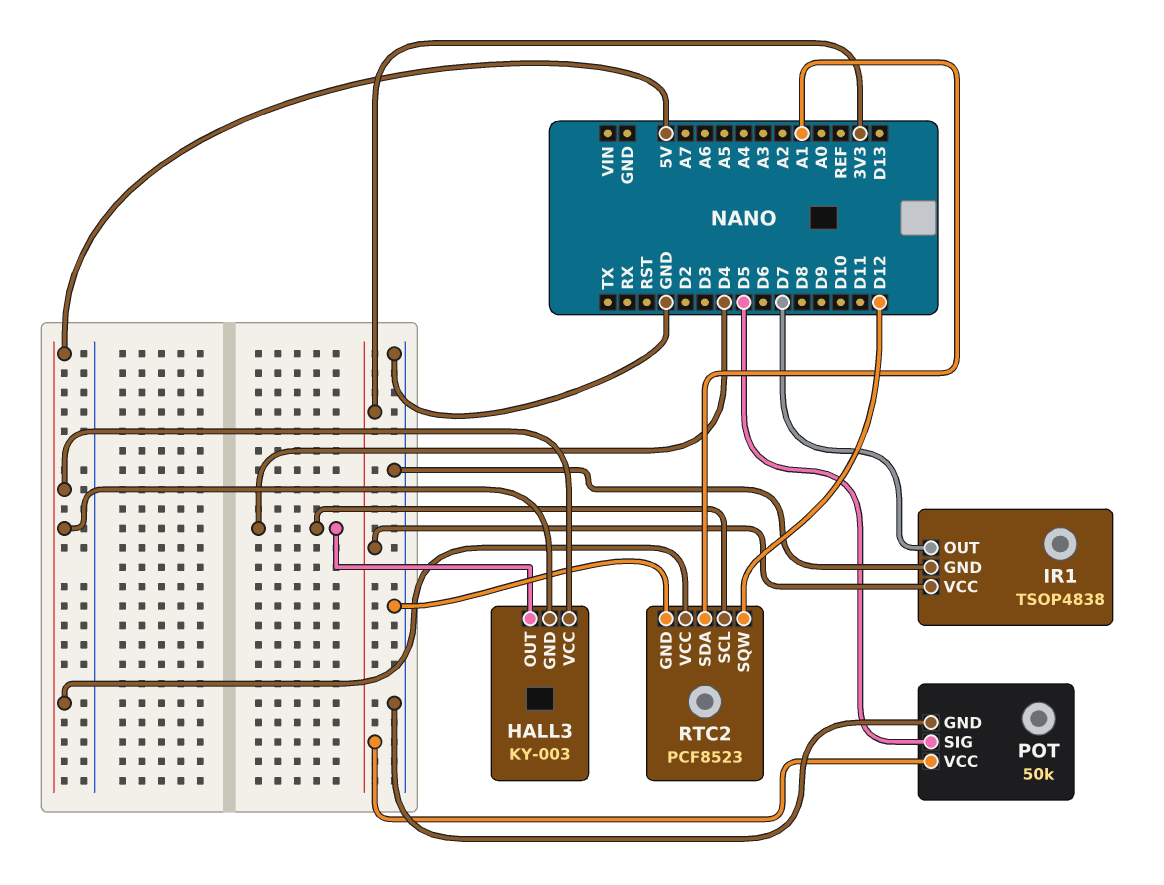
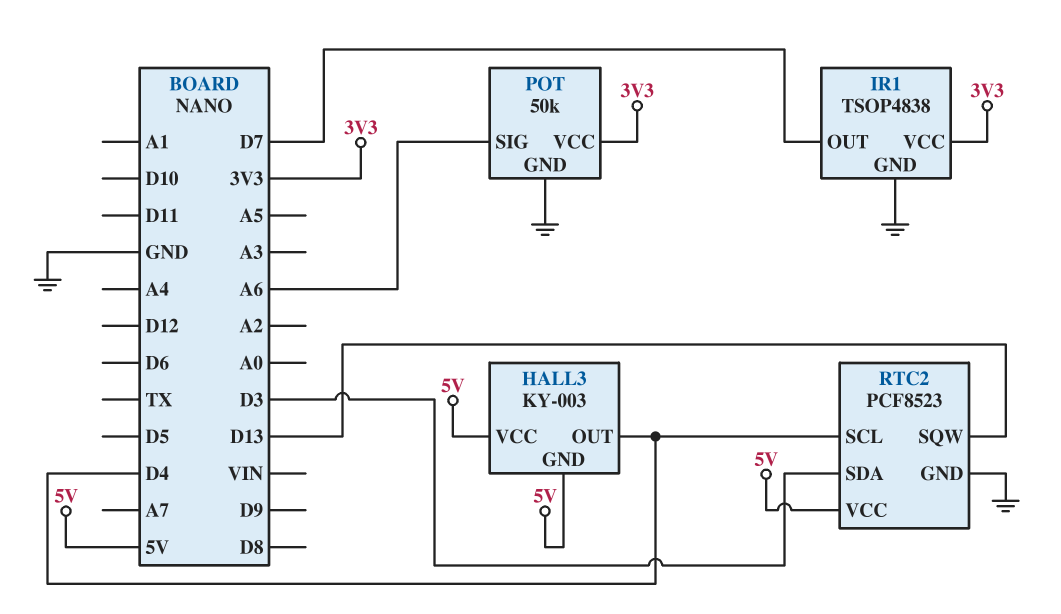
POT pin SIG: D5 -> A6
RTC2 pin SDA: A1 -> D3
RTC2 pin SQW: D12 -> D13

